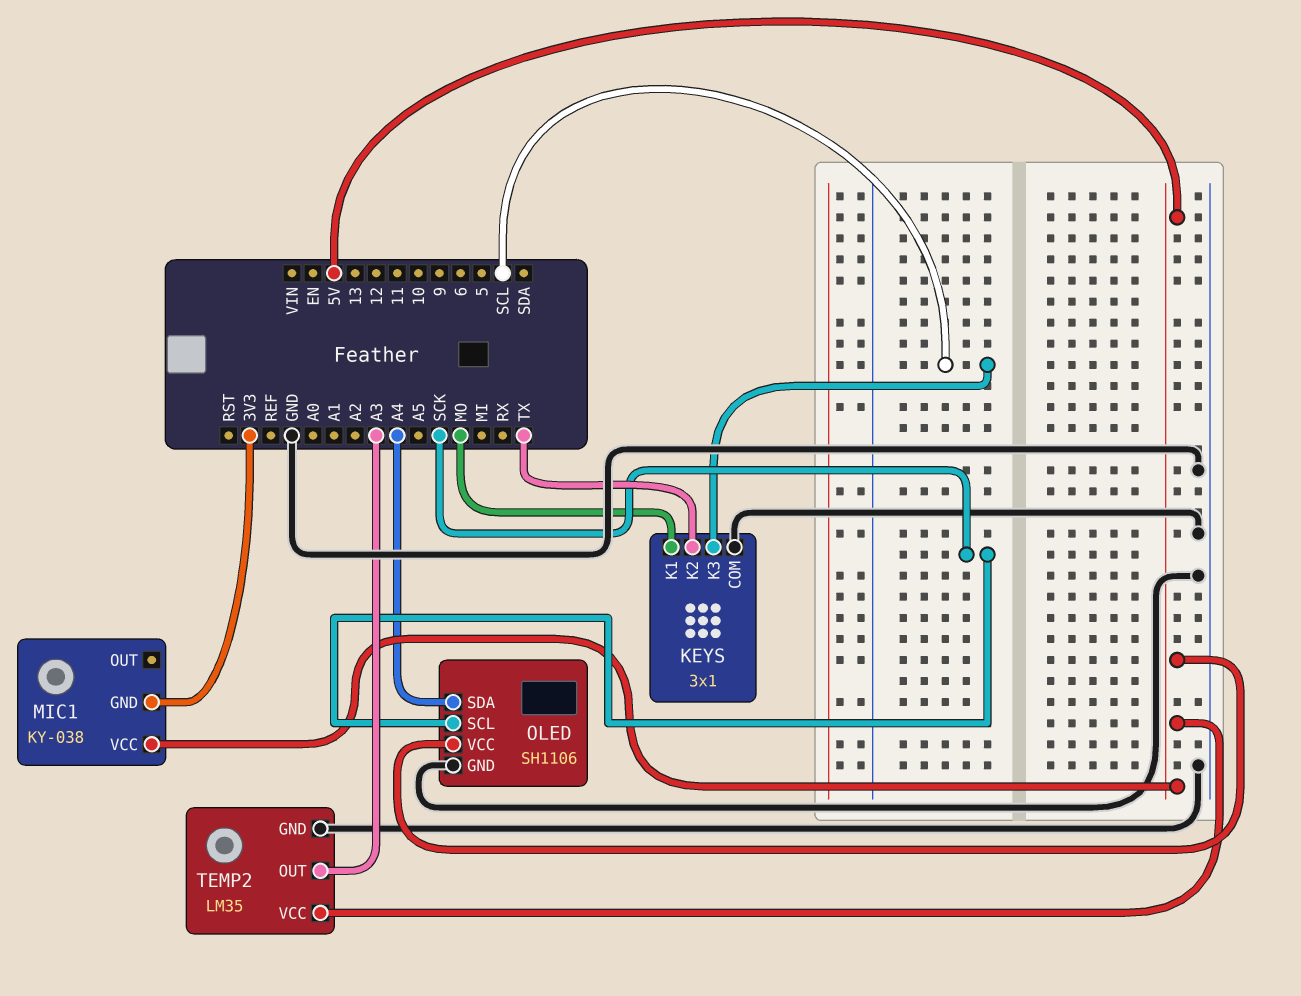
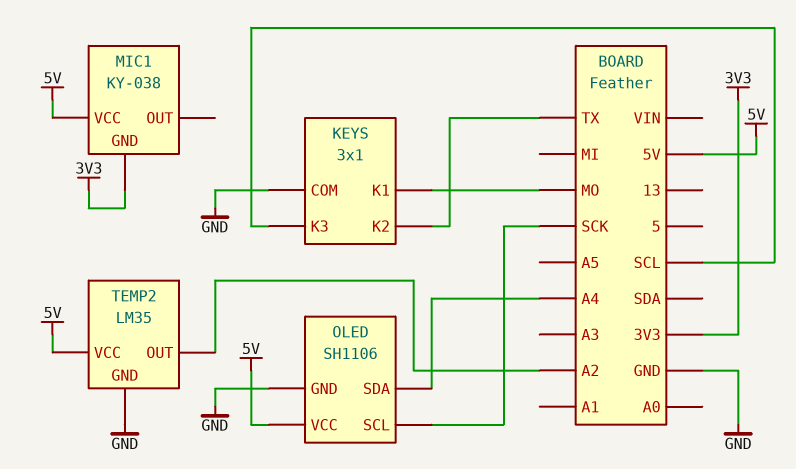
TEMP2 pin OUT: A3 -> A2

